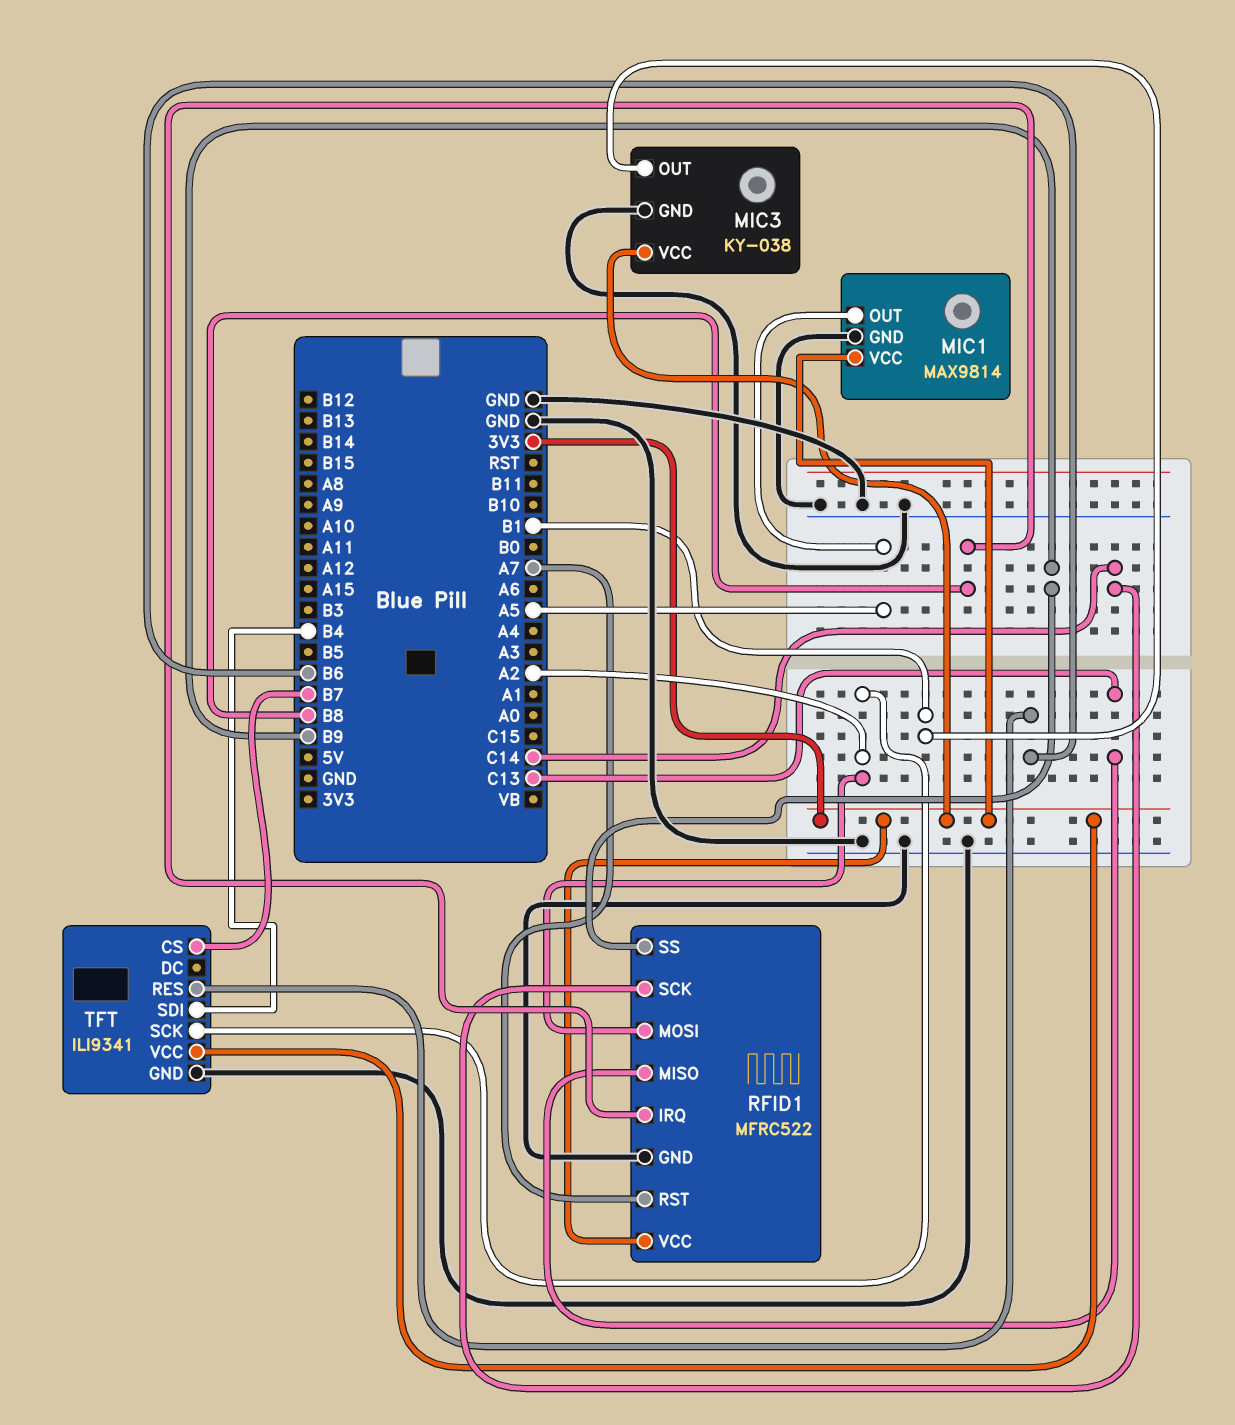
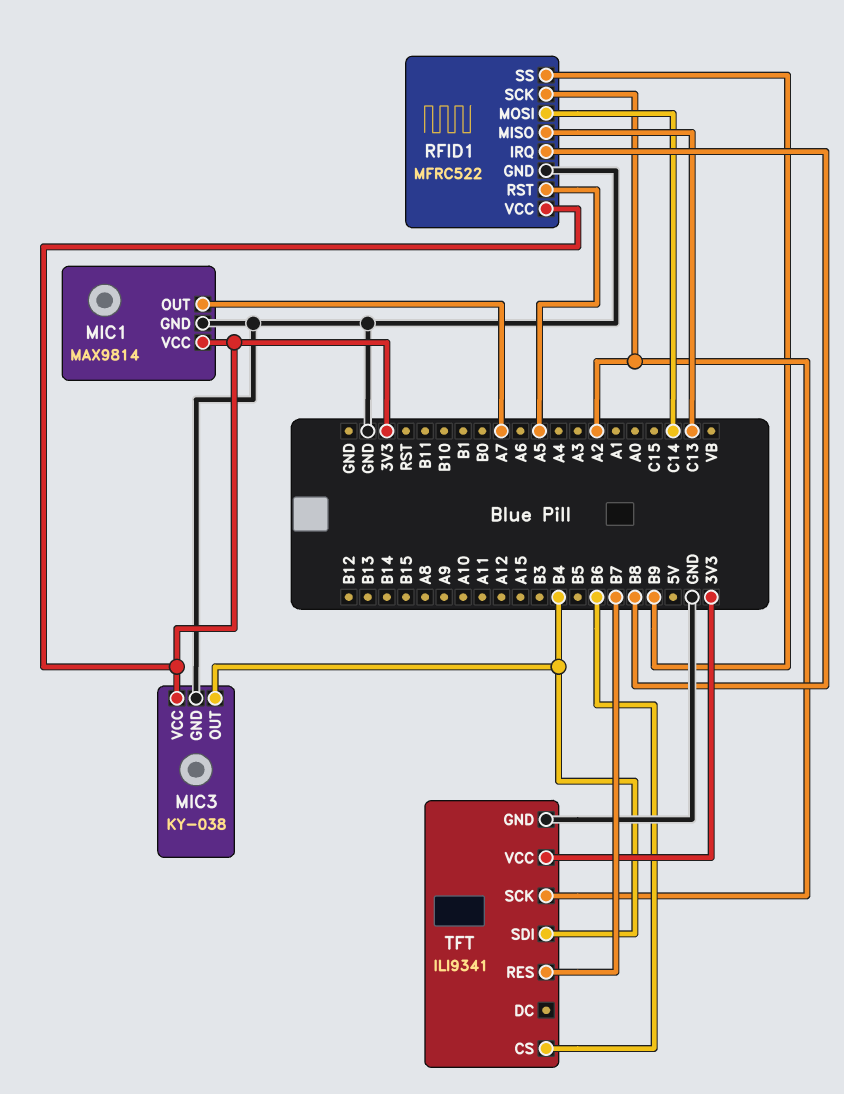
MIC1 pin OUT: A5 -> A7
MIC3 pin OUT: B1 -> B4
RFID1 pin MOSI: A2 -> C14
RFID1 pin RST: A7 -> A5
RFID1 pin SCK: C14 -> A2
TFT pin CS: B7 -> B6
TFT pin RES: B6 -> B7

